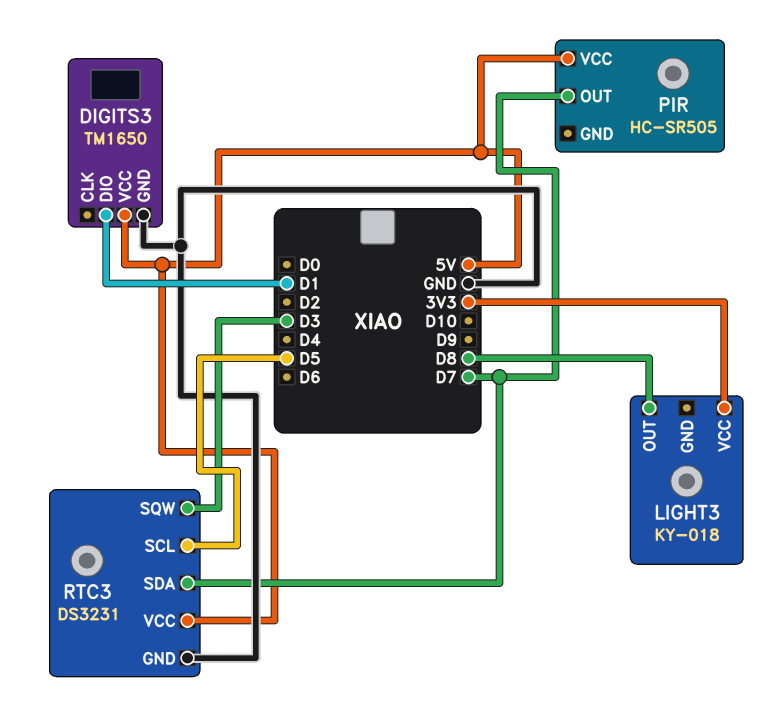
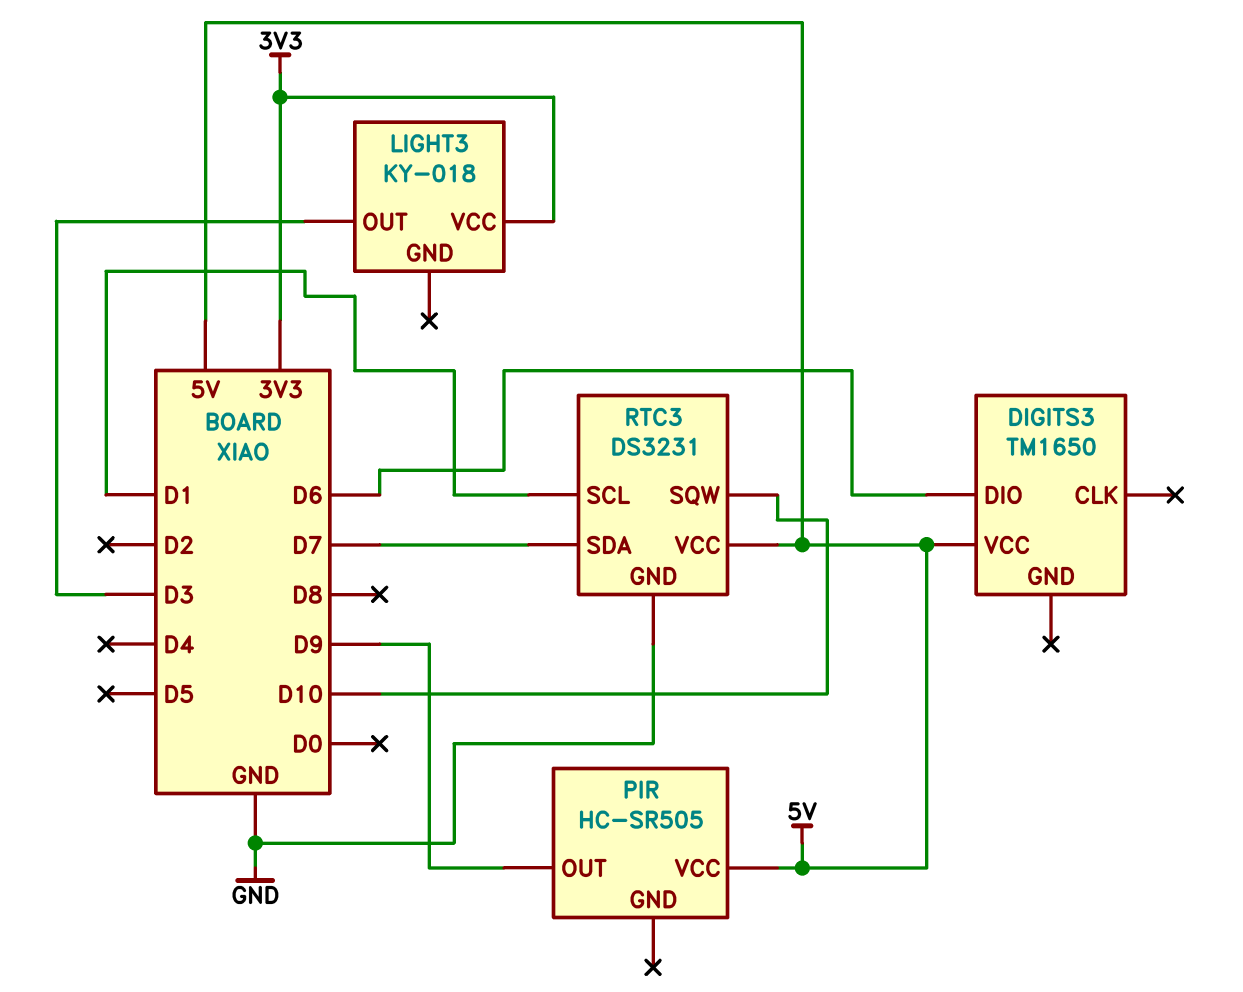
DIGITS3 pin DIO: D1 -> D6
DIGITS3 pin GND: GND -> none
LIGHT3 pin OUT: D8 -> D3
PIR pin OUT: D7 -> D9
RTC3 pin SCL: D5 -> D1
RTC3 pin SQW: D3 -> D10

